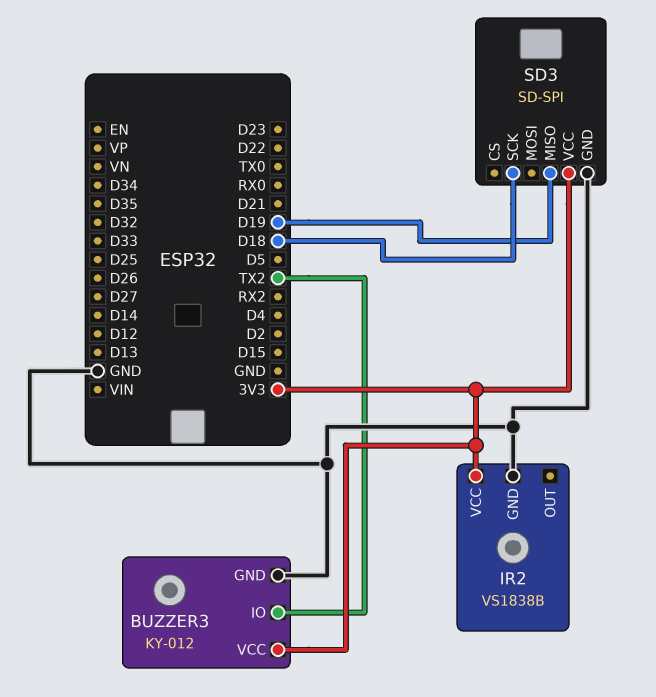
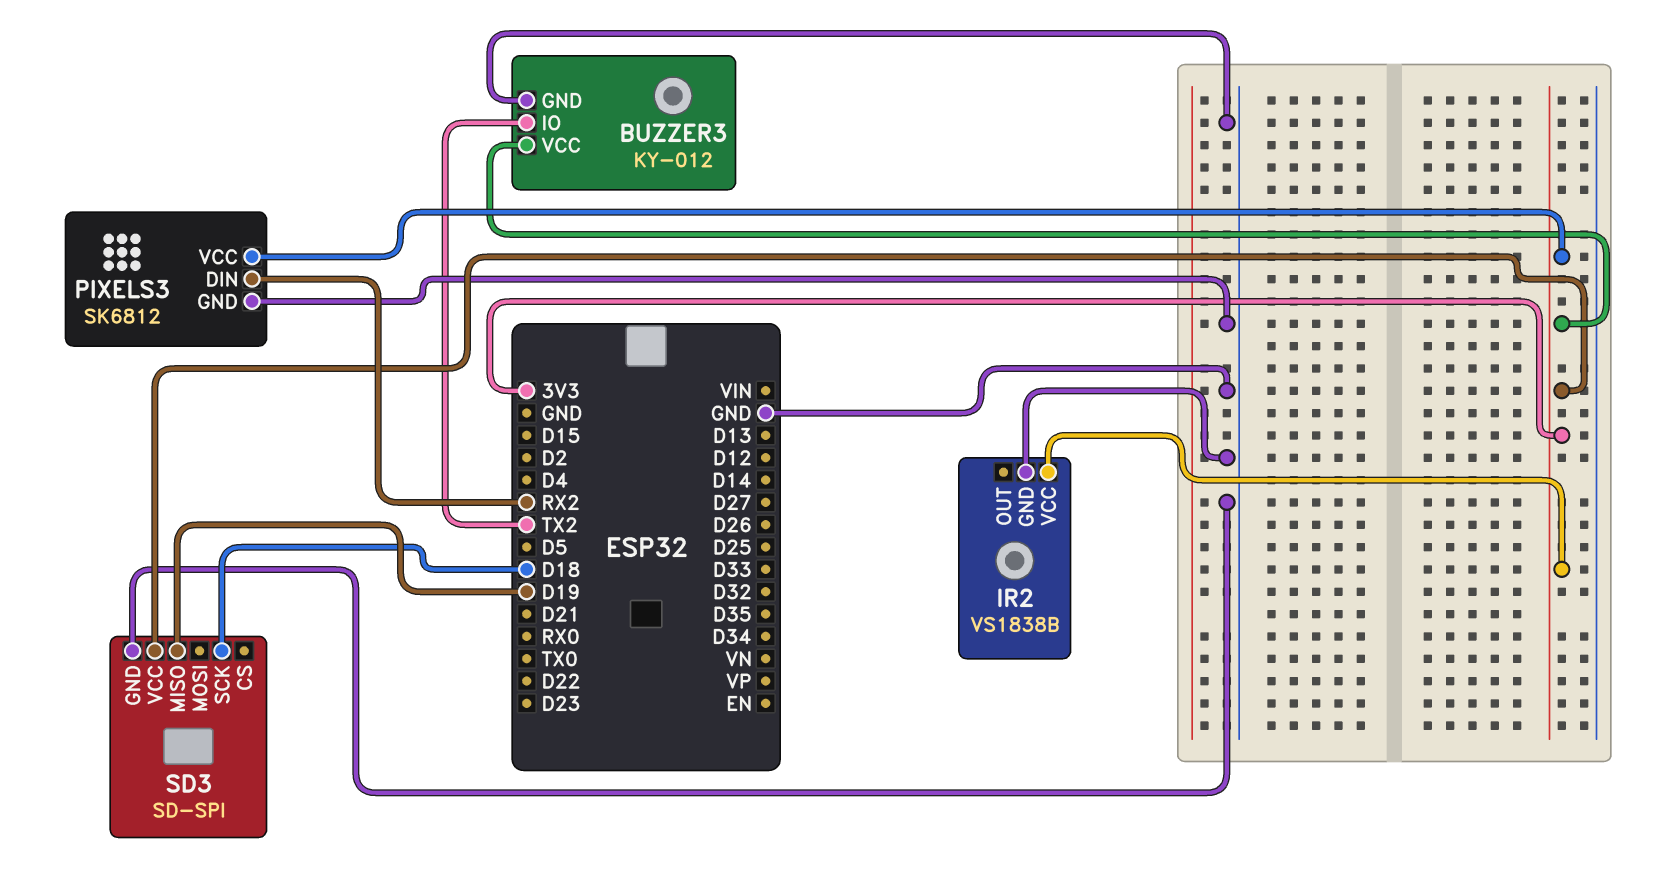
PIXELS3: none -> SK6812
PIXELS3 pin DIN: none -> RX2
PIXELS3 pin GND: none -> GND
PIXELS3 pin VCC: none -> 3V3

